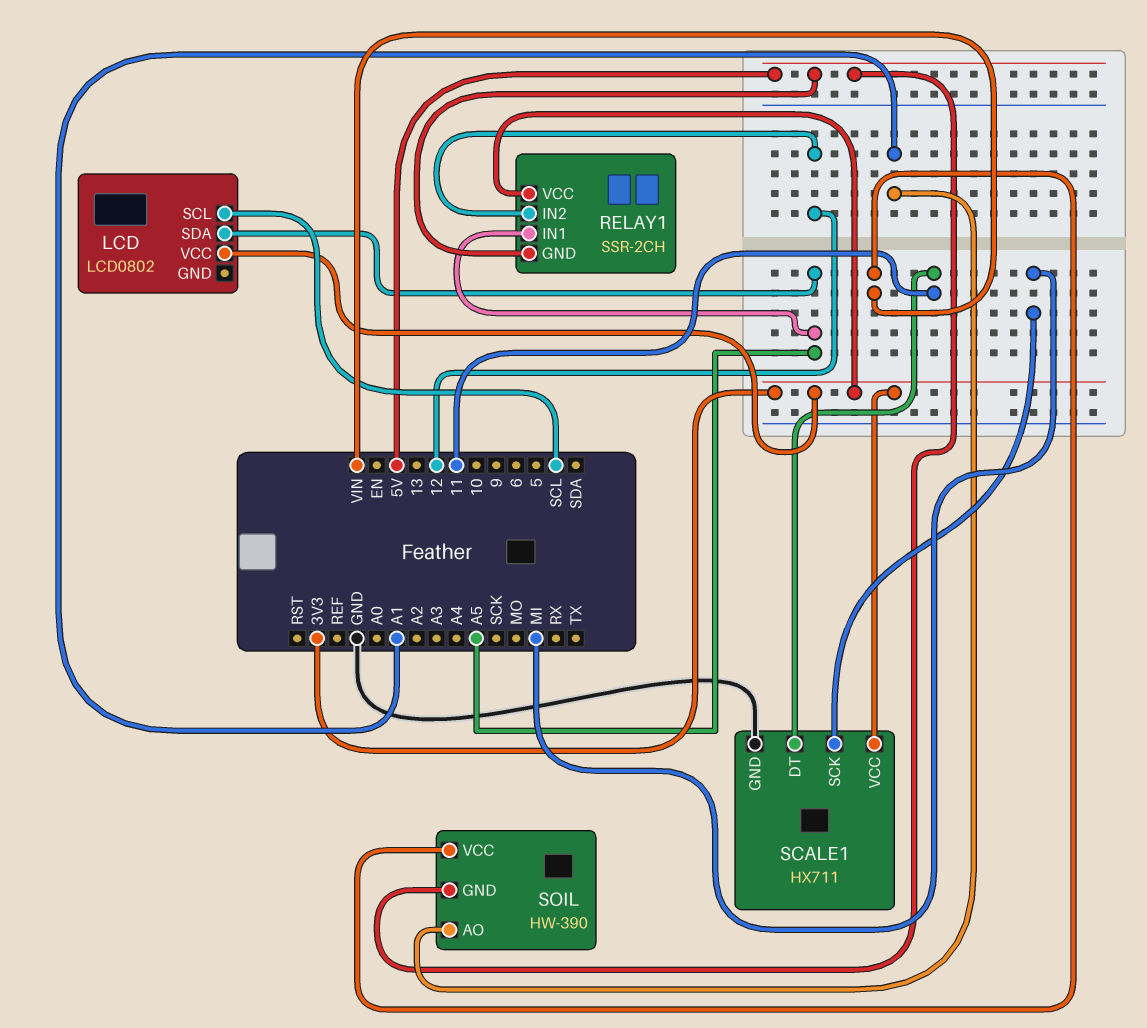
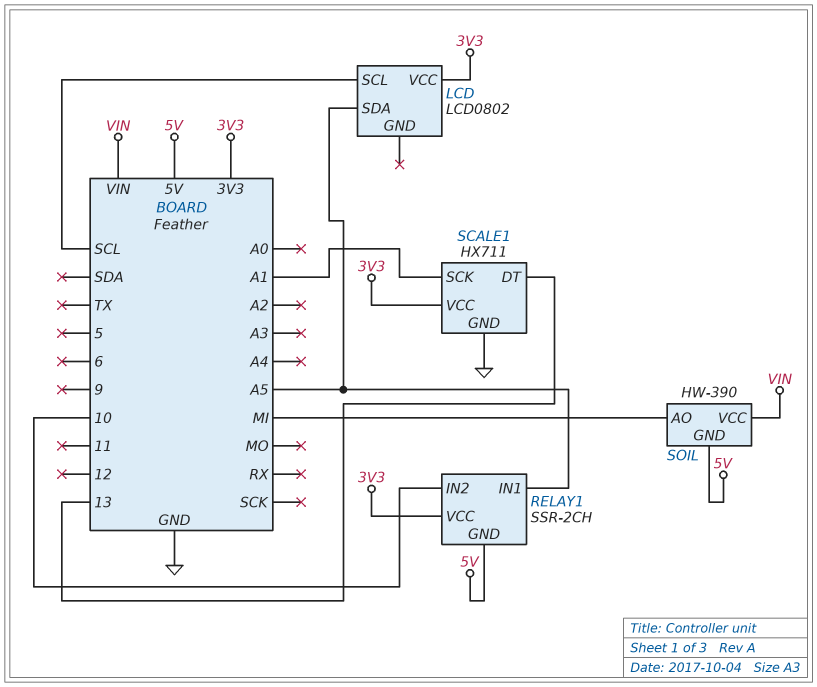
RELAY1 pin IN2: 12 -> 10
SCALE1 pin DT: 11 -> 13
SCALE1 pin SCK: MI -> A1
SOIL pin AO: A1 -> MI

